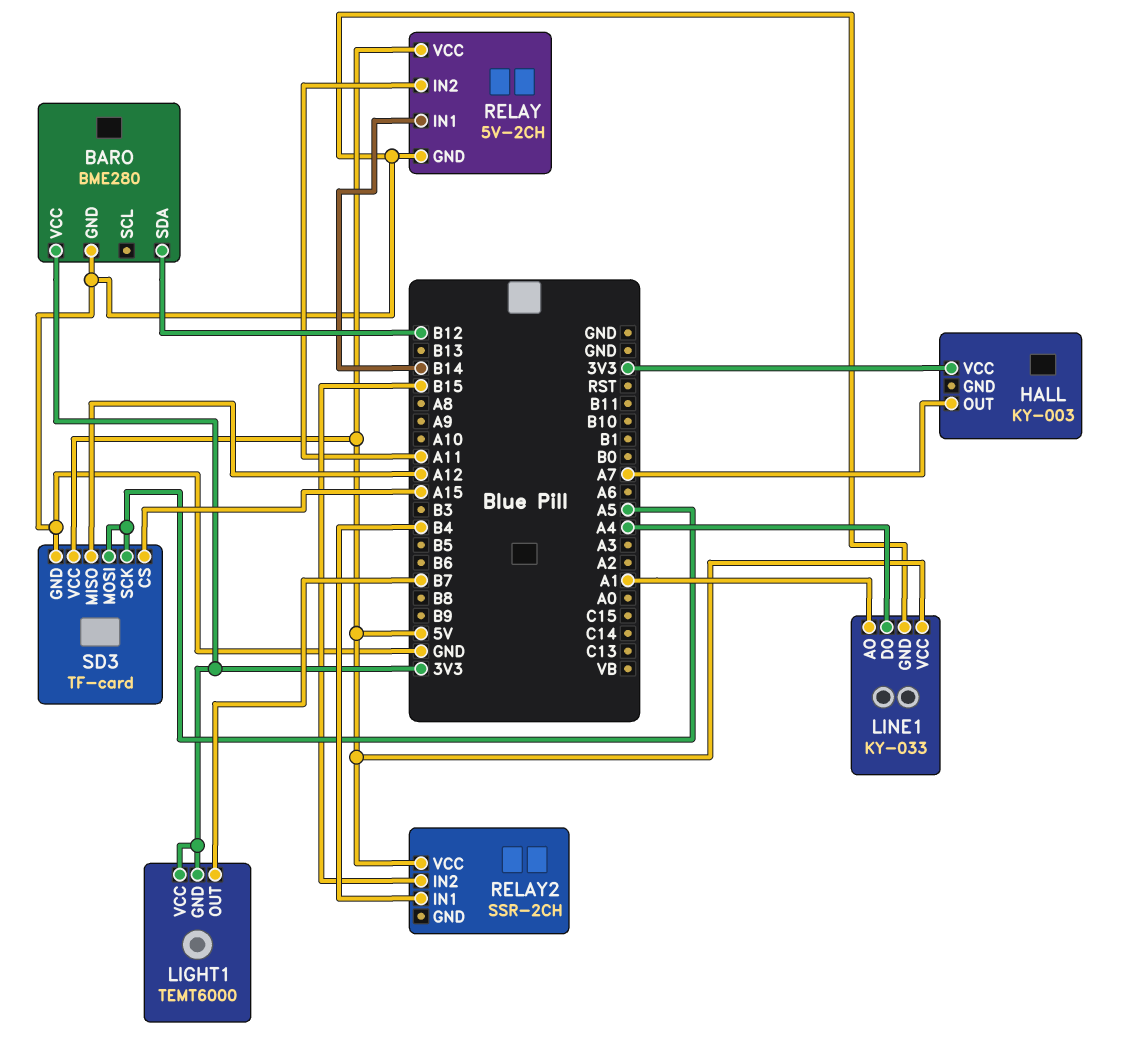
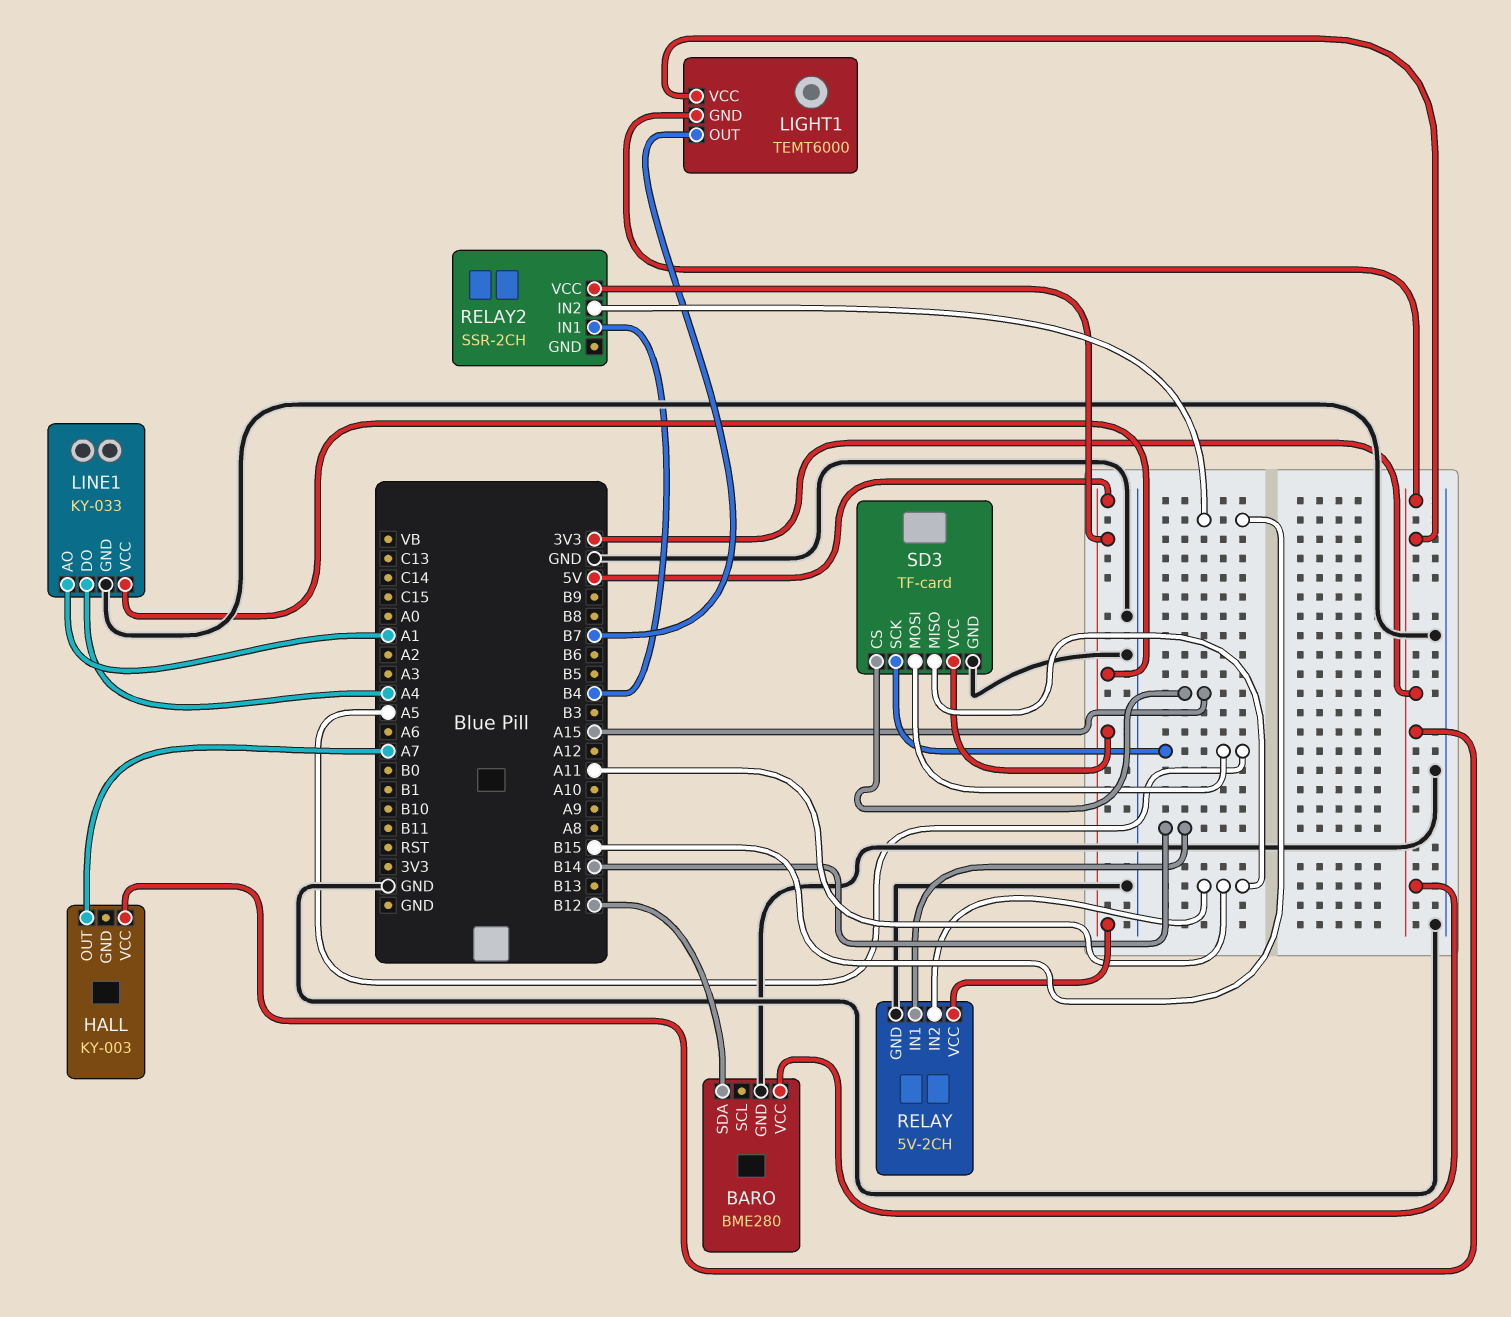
SD3 pin MISO: A12 -> A11

